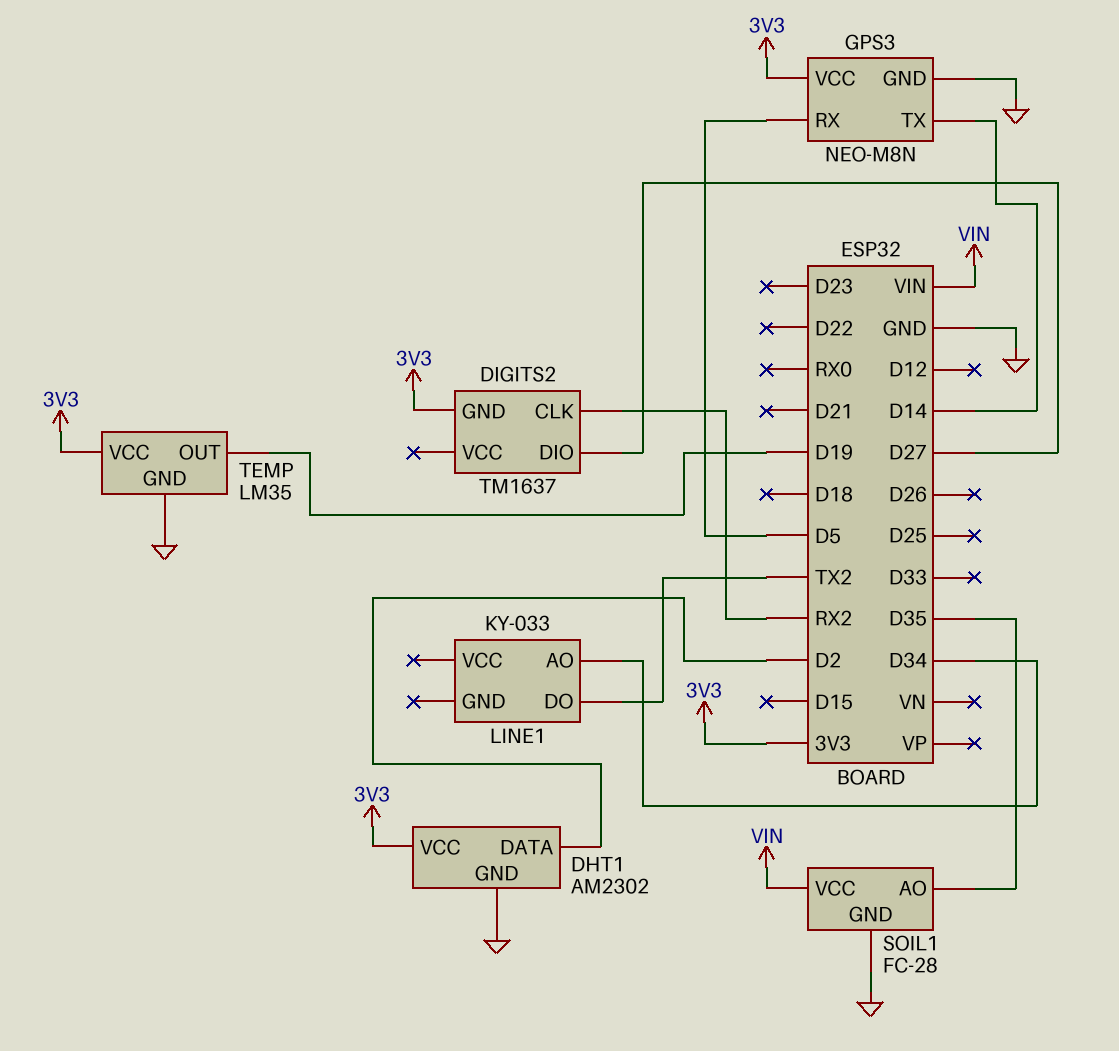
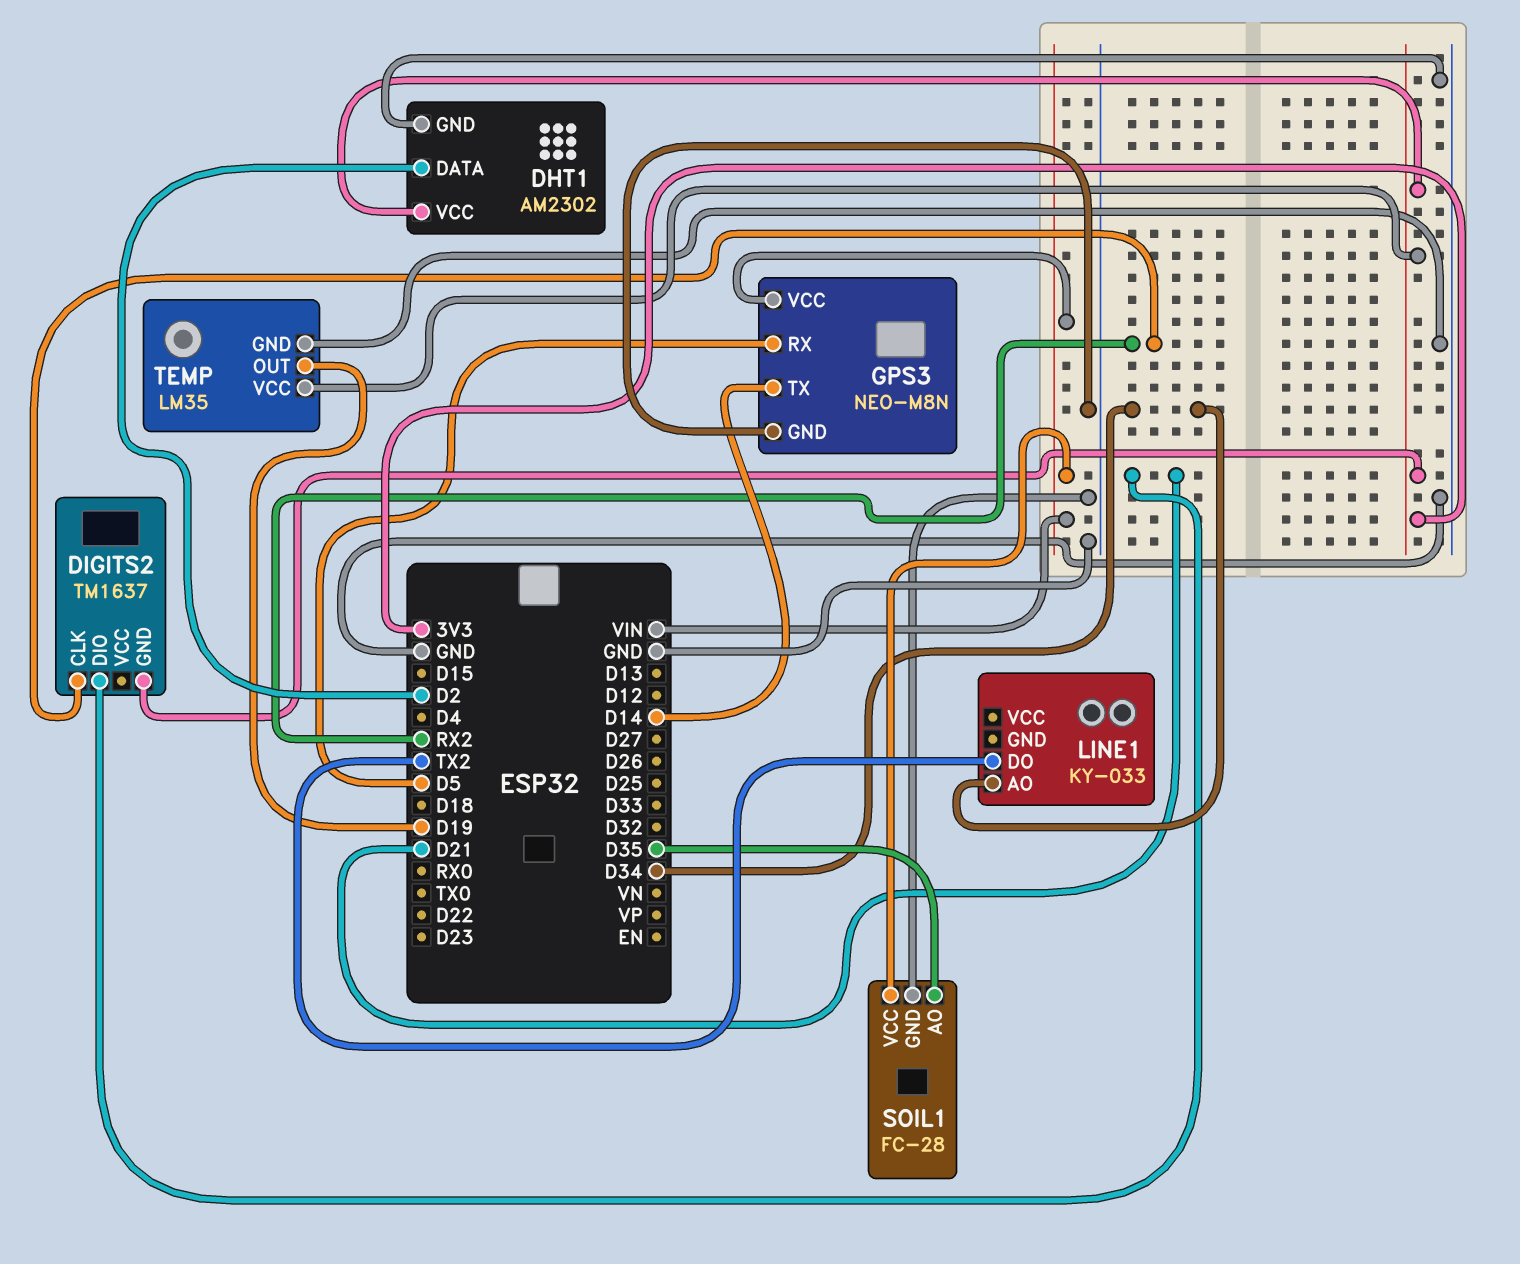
DIGITS2 pin DIO: D27 -> D21
GPS3 pin VCC: 3V3 -> VIN

